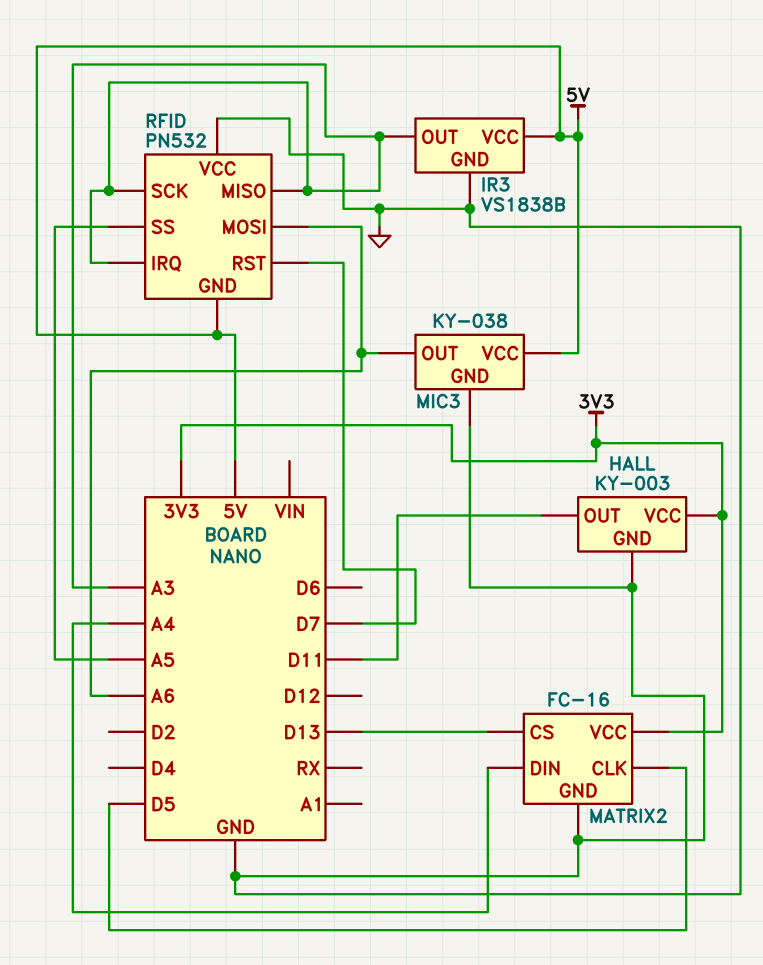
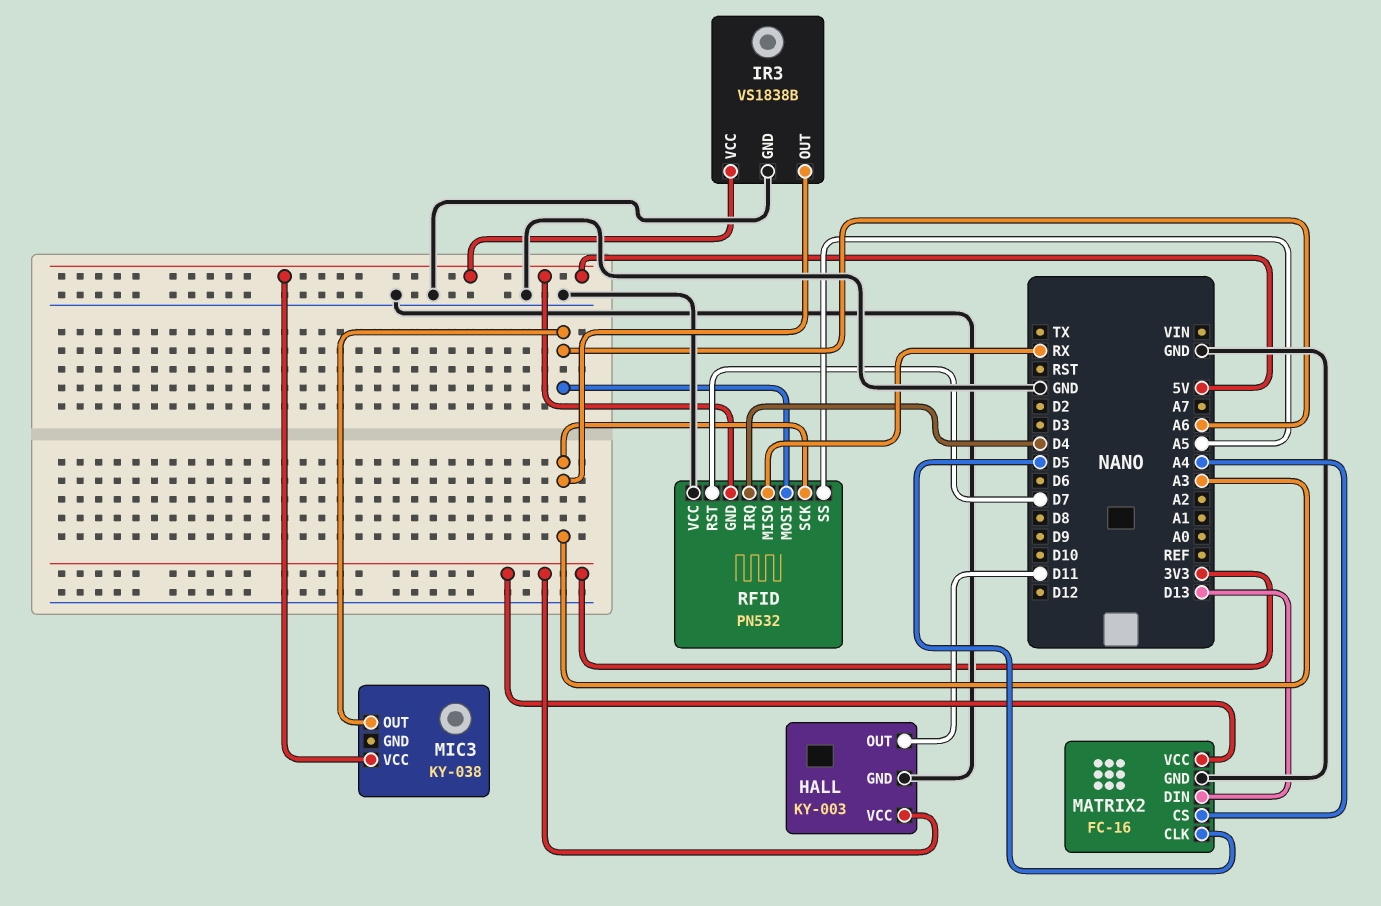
MATRIX2 pin CS: D13 -> A4
MATRIX2 pin DIN: A4 -> D13
MIC3 pin GND: GND -> none
RFID pin IRQ: A3 -> D4
RFID pin MISO: A3 -> RX

